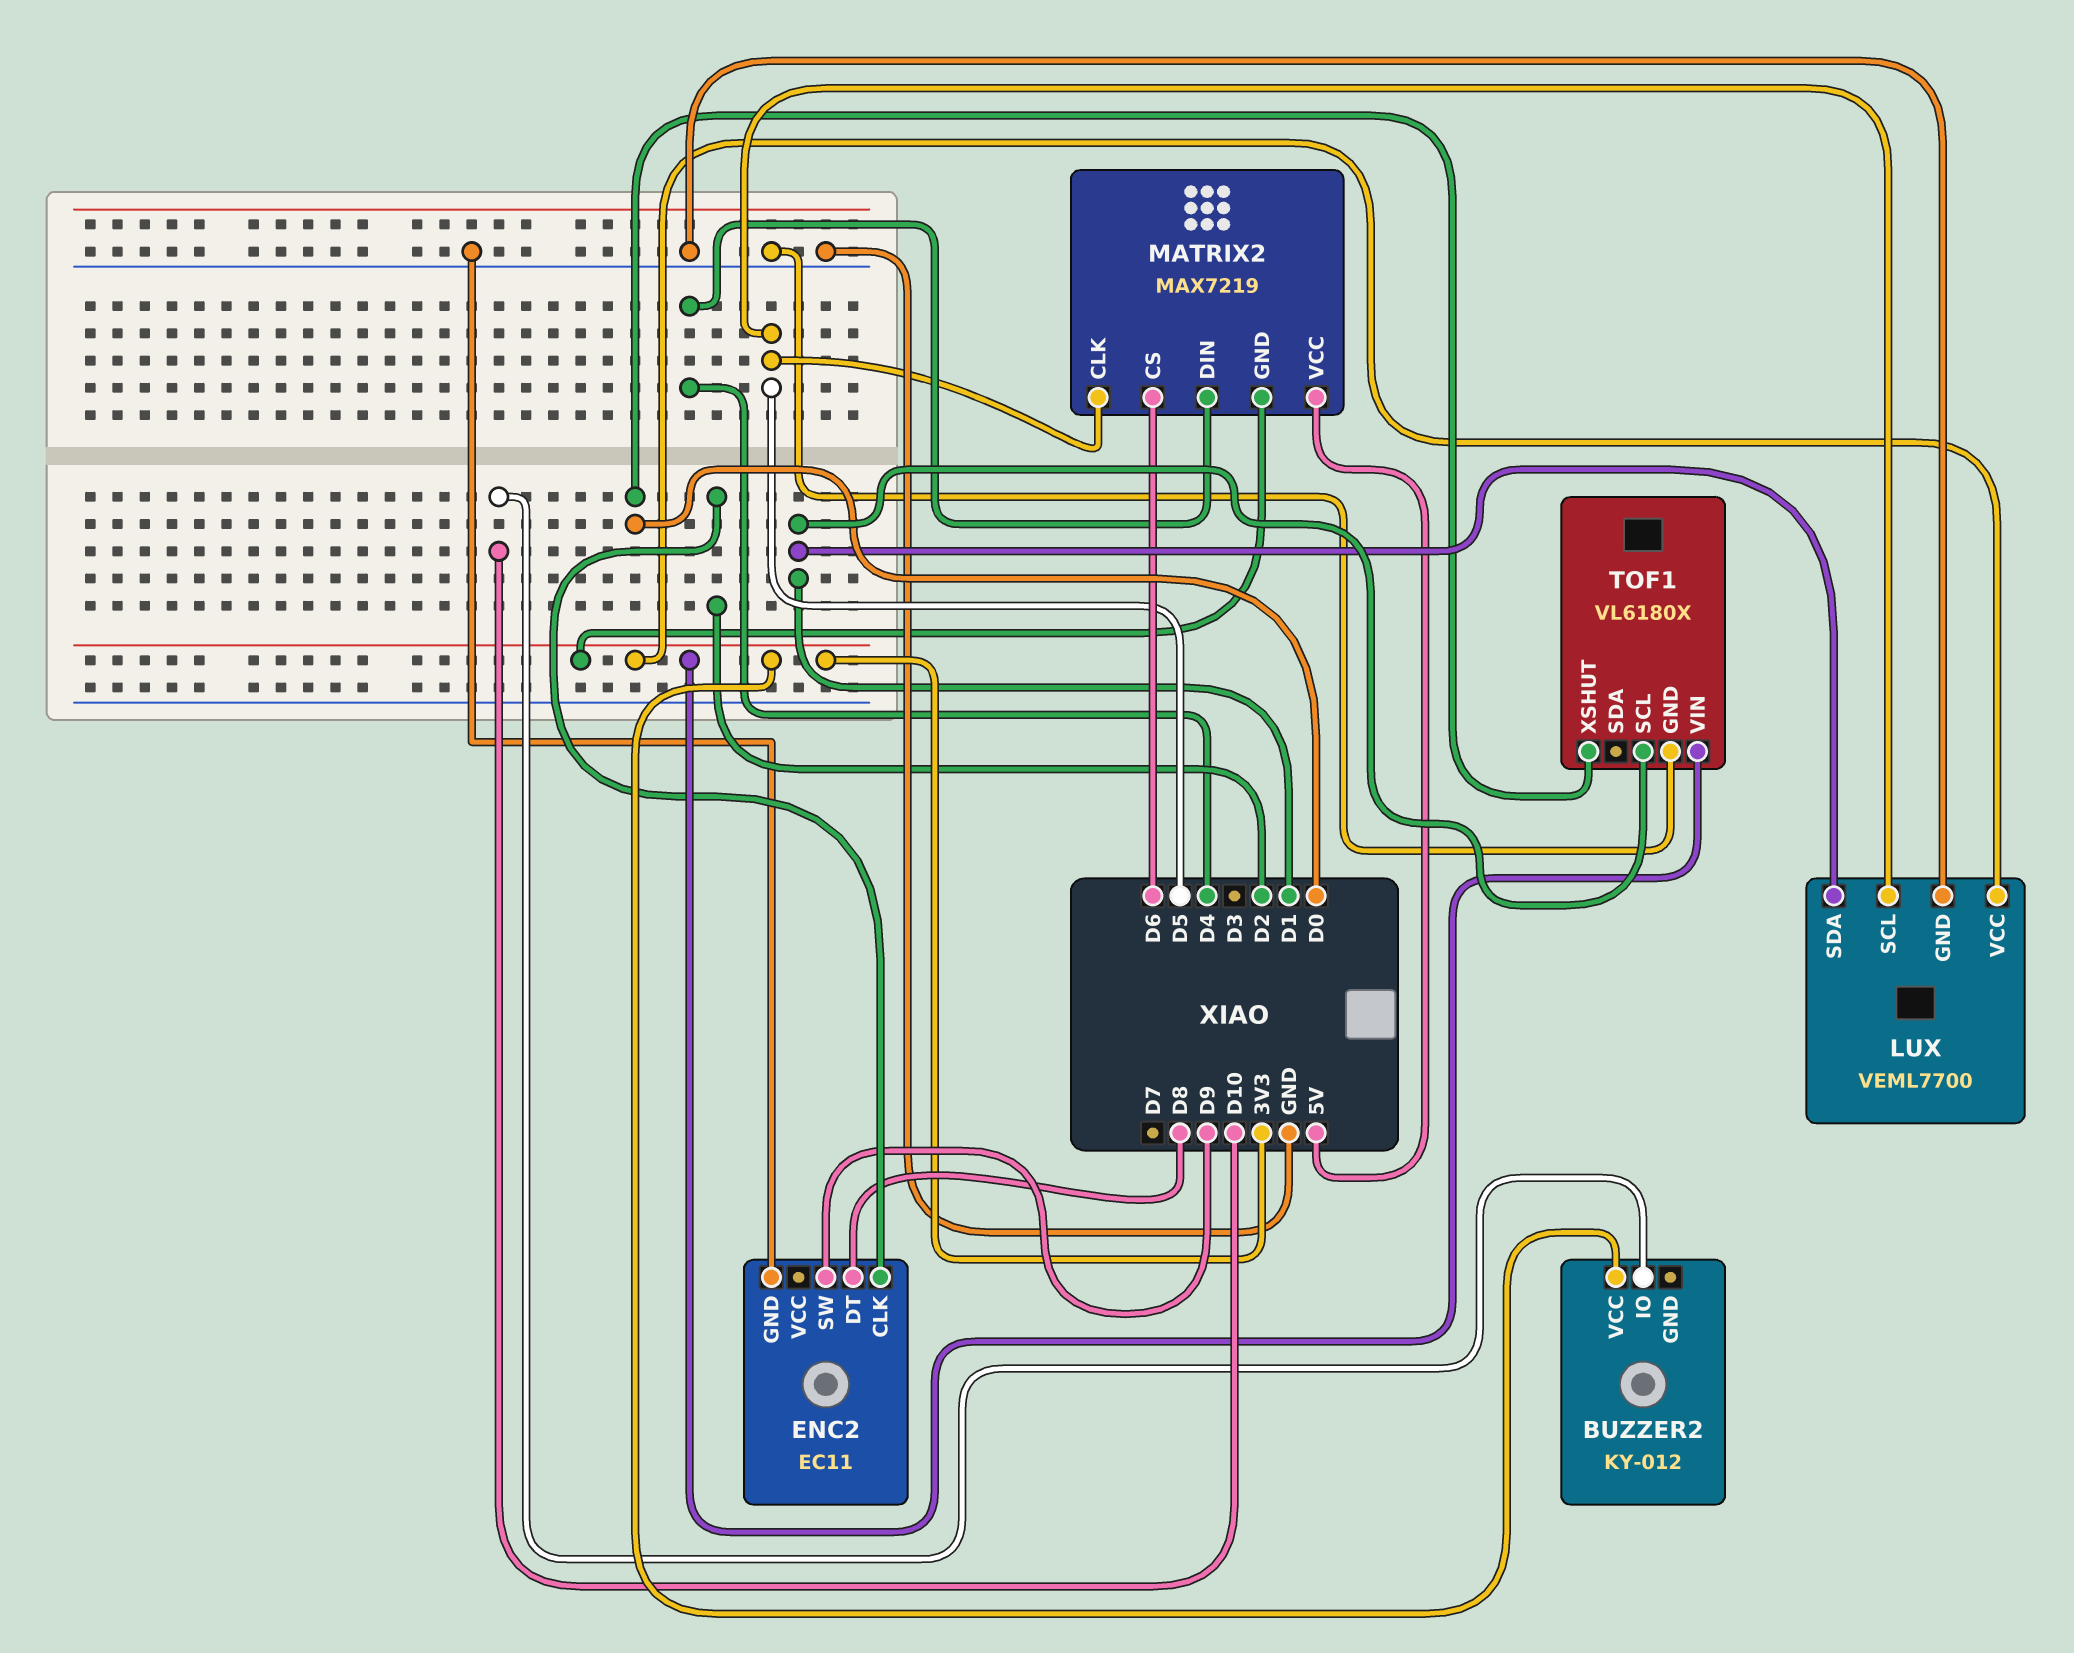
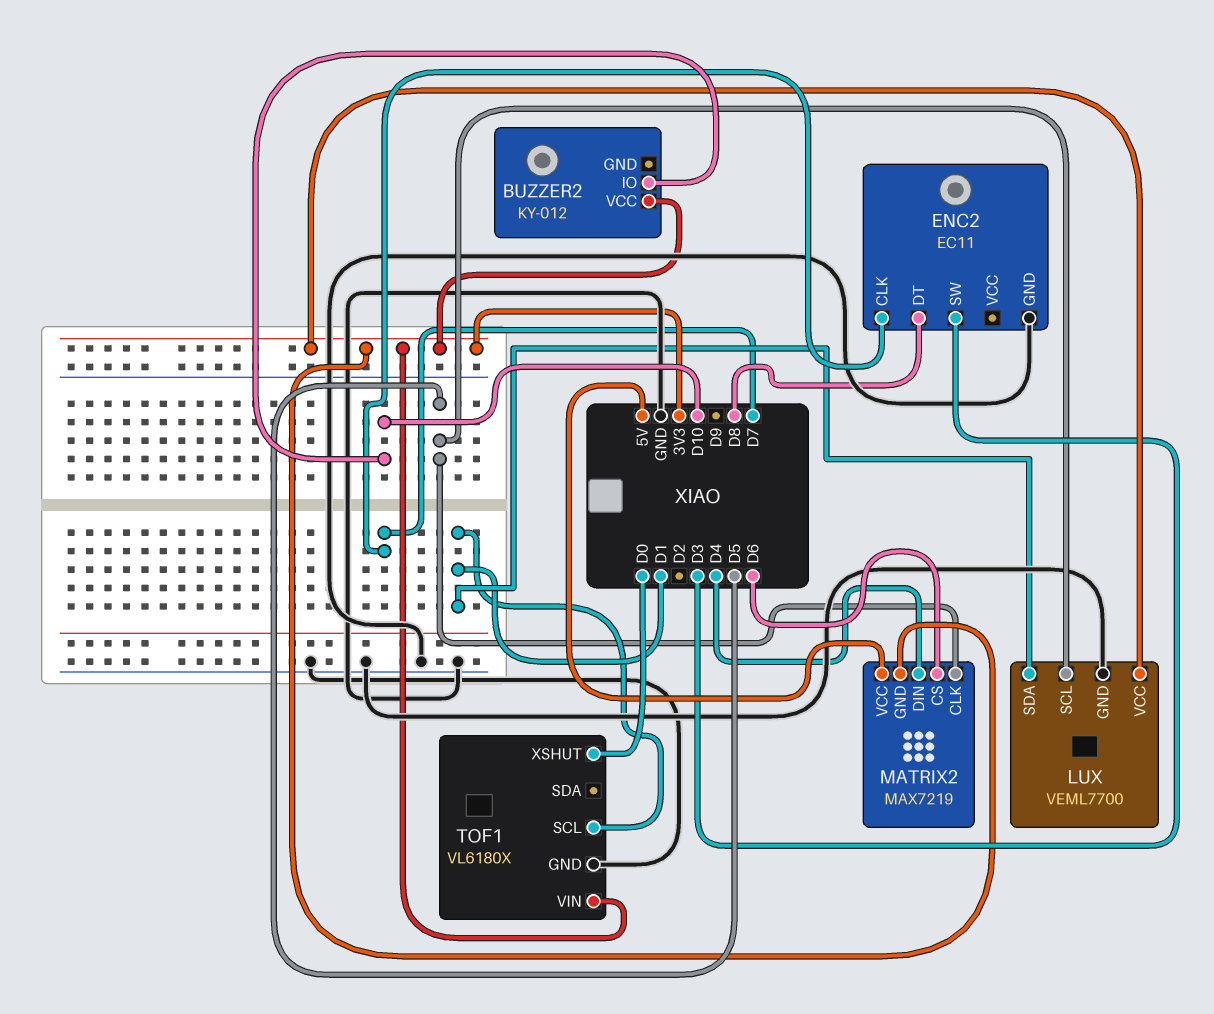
ENC2 pin CLK: D2 -> D7
ENC2 pin SW: D9 -> D3

